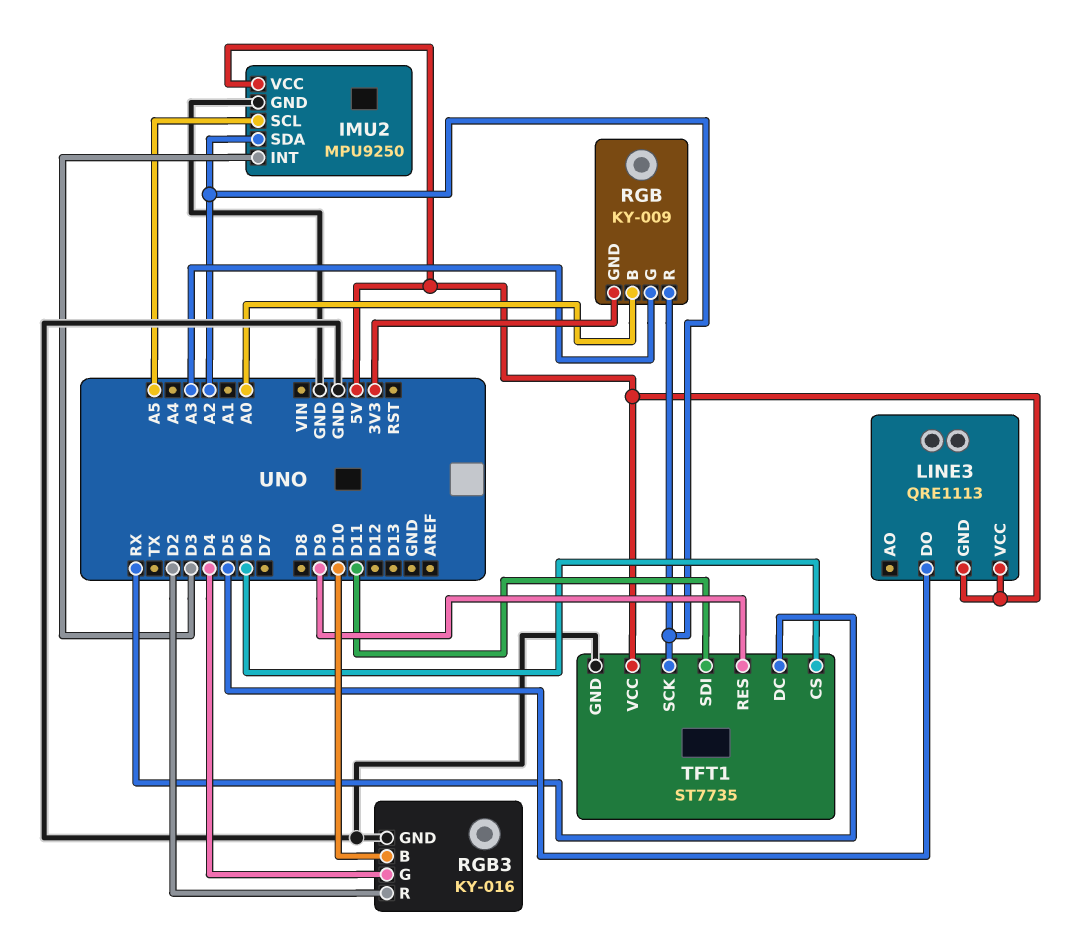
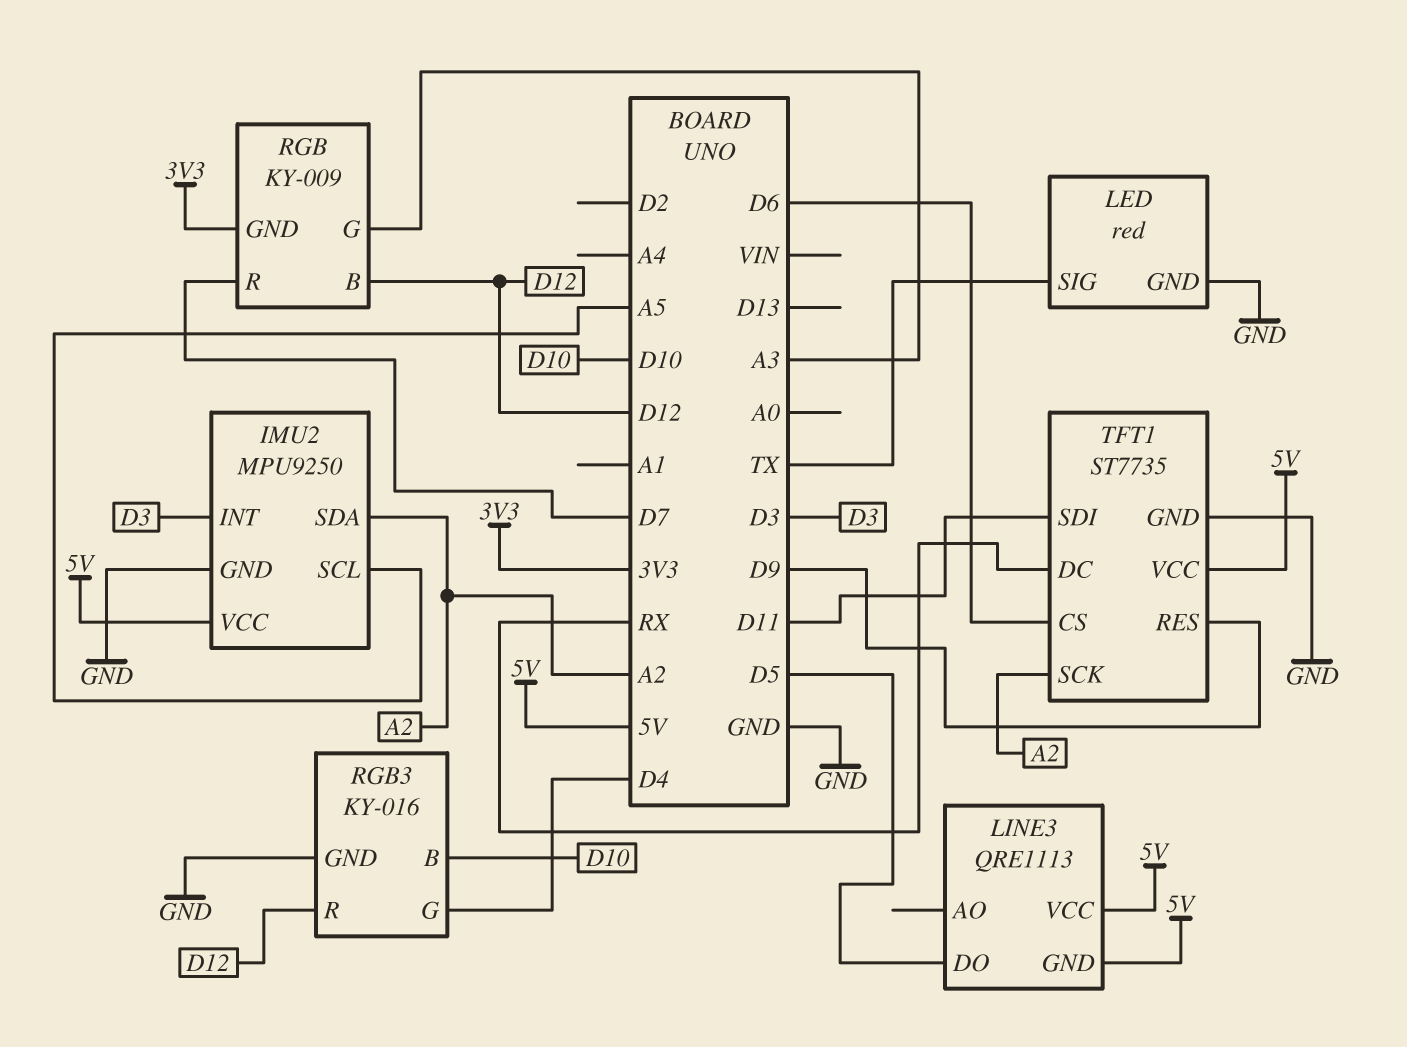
LED: none -> red
LED pin GND: none -> GND
LED pin SIG: none -> TX
RGB pin B: A0 -> D12
RGB pin R: A2 -> D7
RGB3 pin R: D2 -> D12

